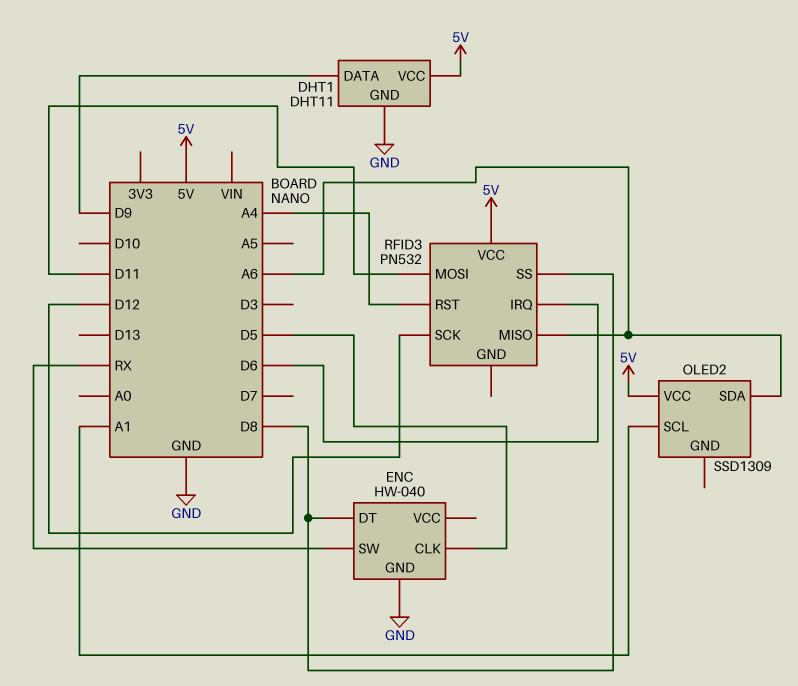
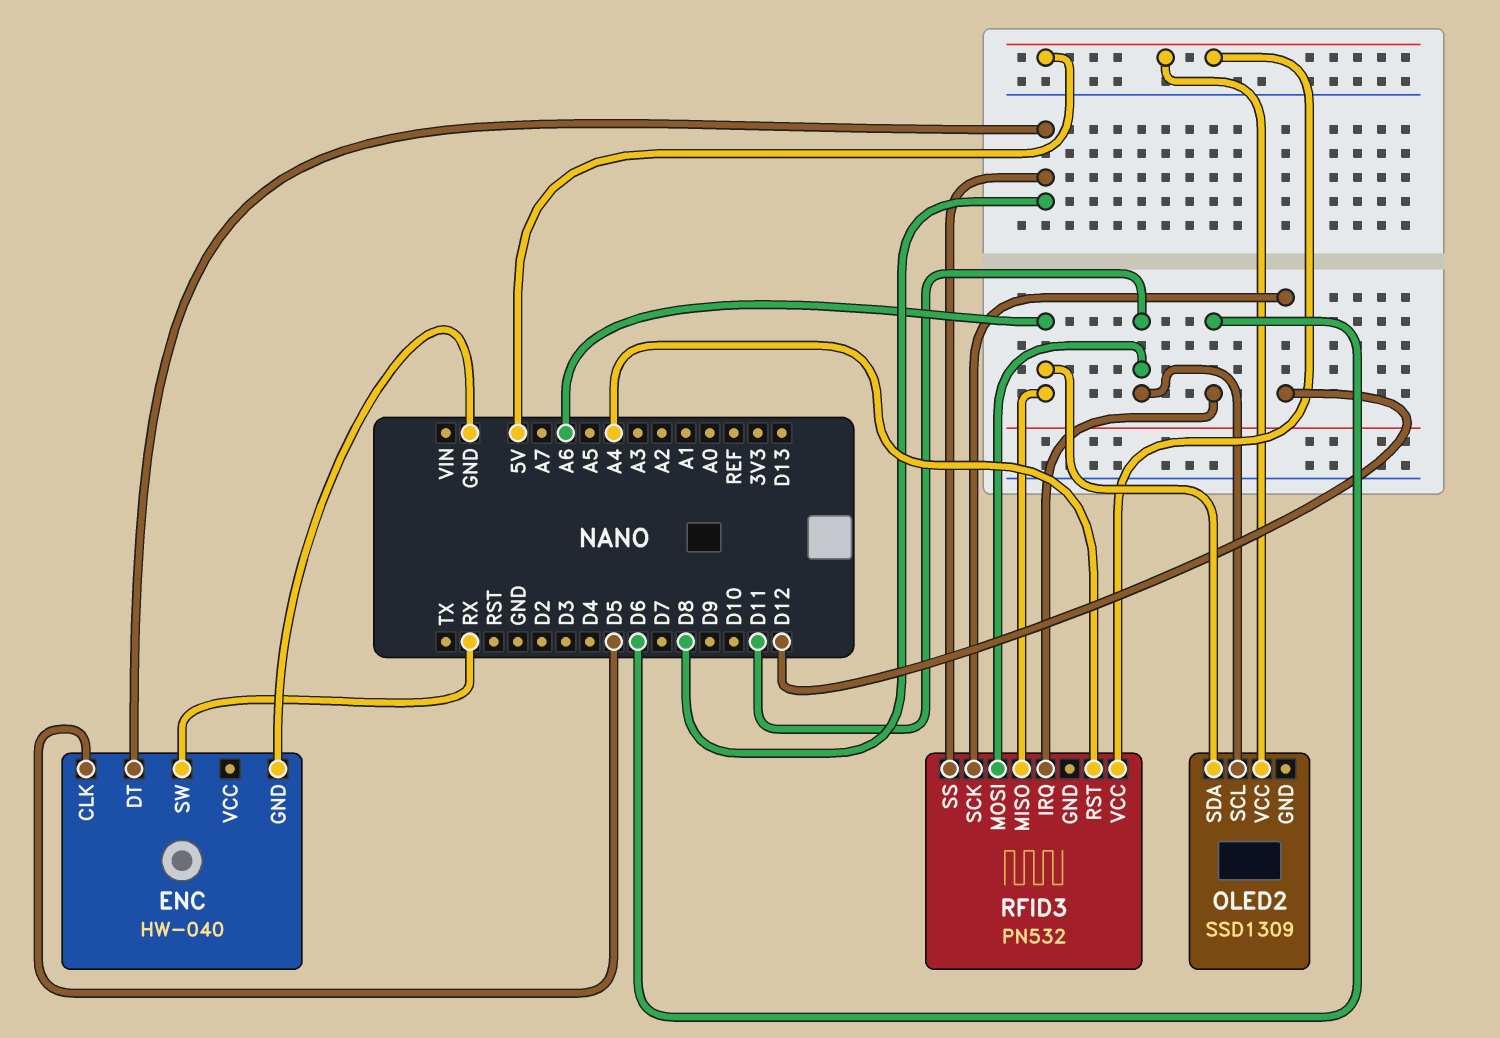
DHT1: DHT11 -> none
DHT1 pin DATA: D9 -> none
DHT1 pin GND: GND -> none
DHT1 pin VCC: 5V -> none
OLED2 pin SCL: A1 -> D11

